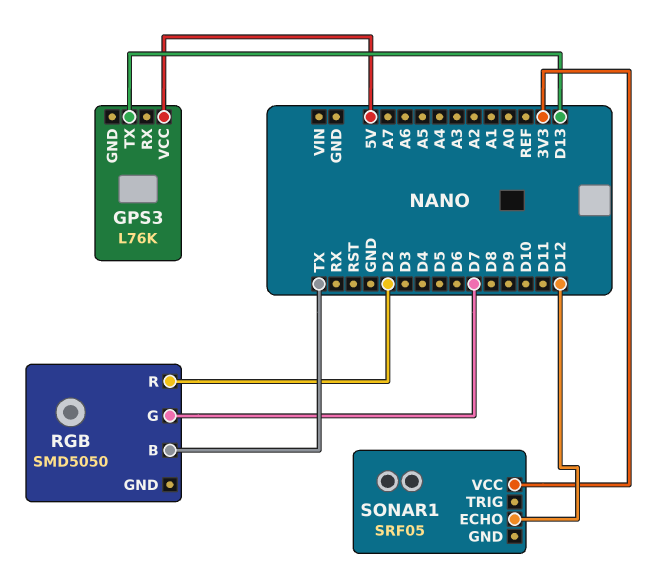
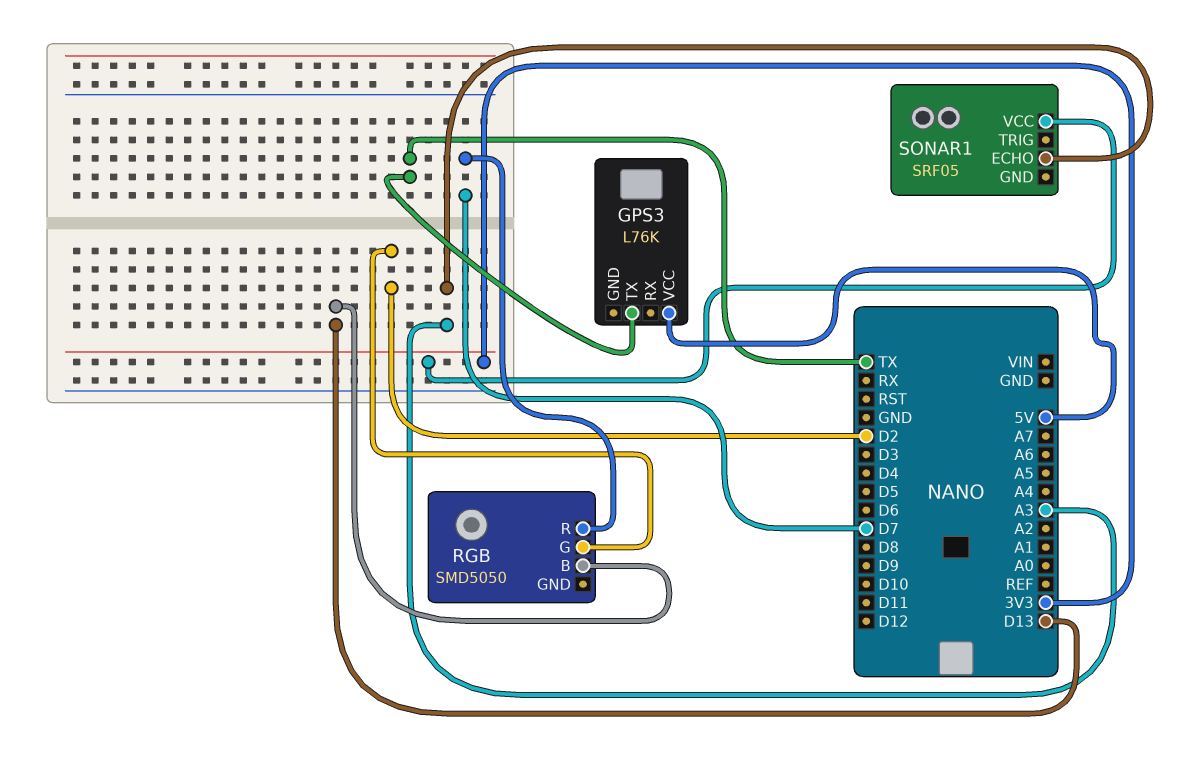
GPS3 pin TX: D13 -> TX
RGB pin B: TX -> D13
RGB pin G: D7 -> D2
RGB pin R: D2 -> D7
SONAR1 pin ECHO: D12 -> A3

